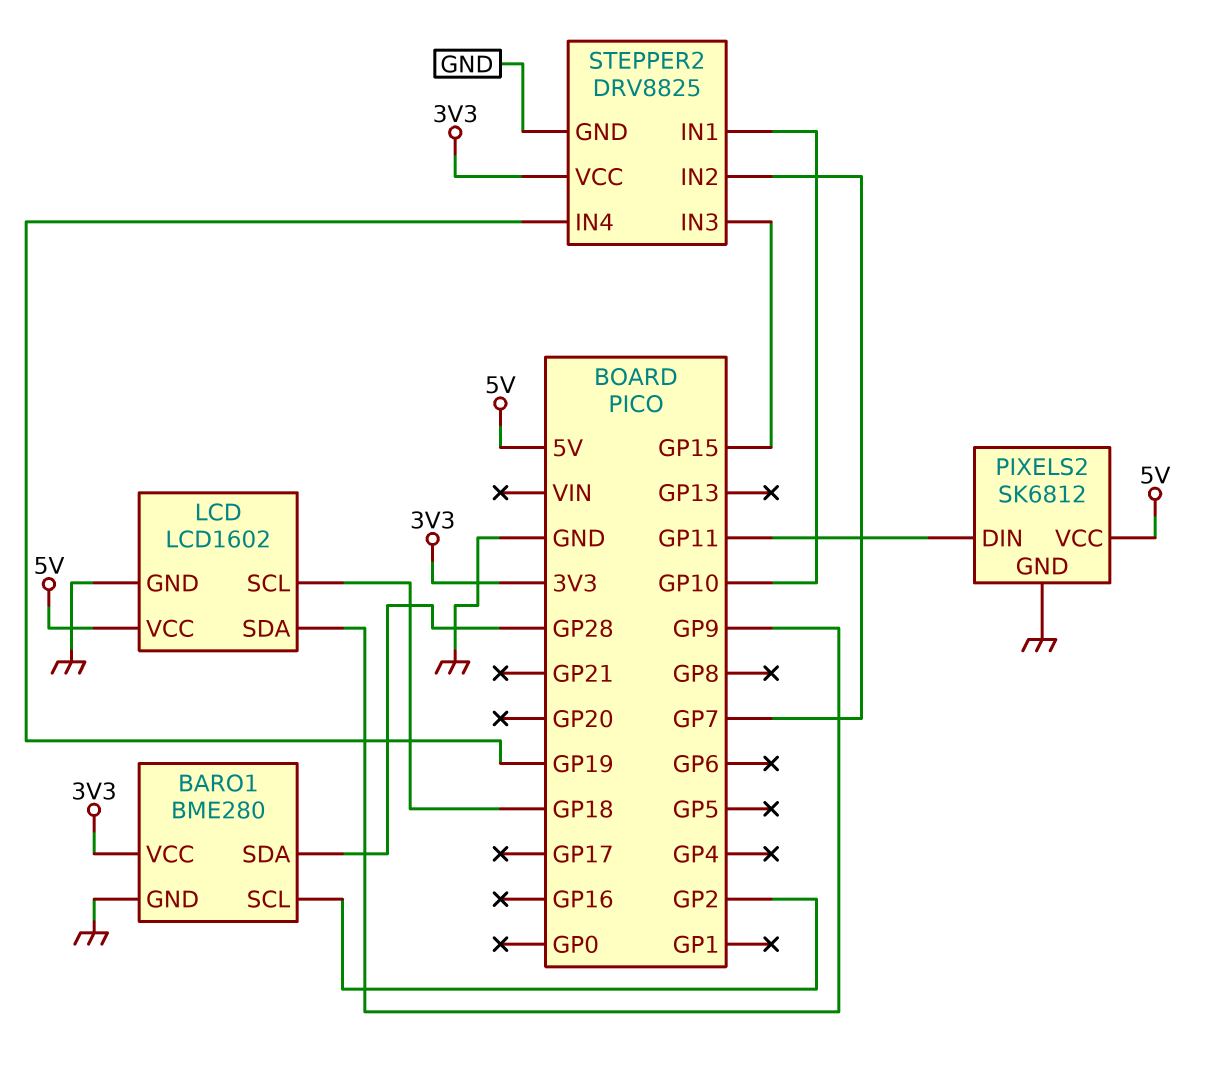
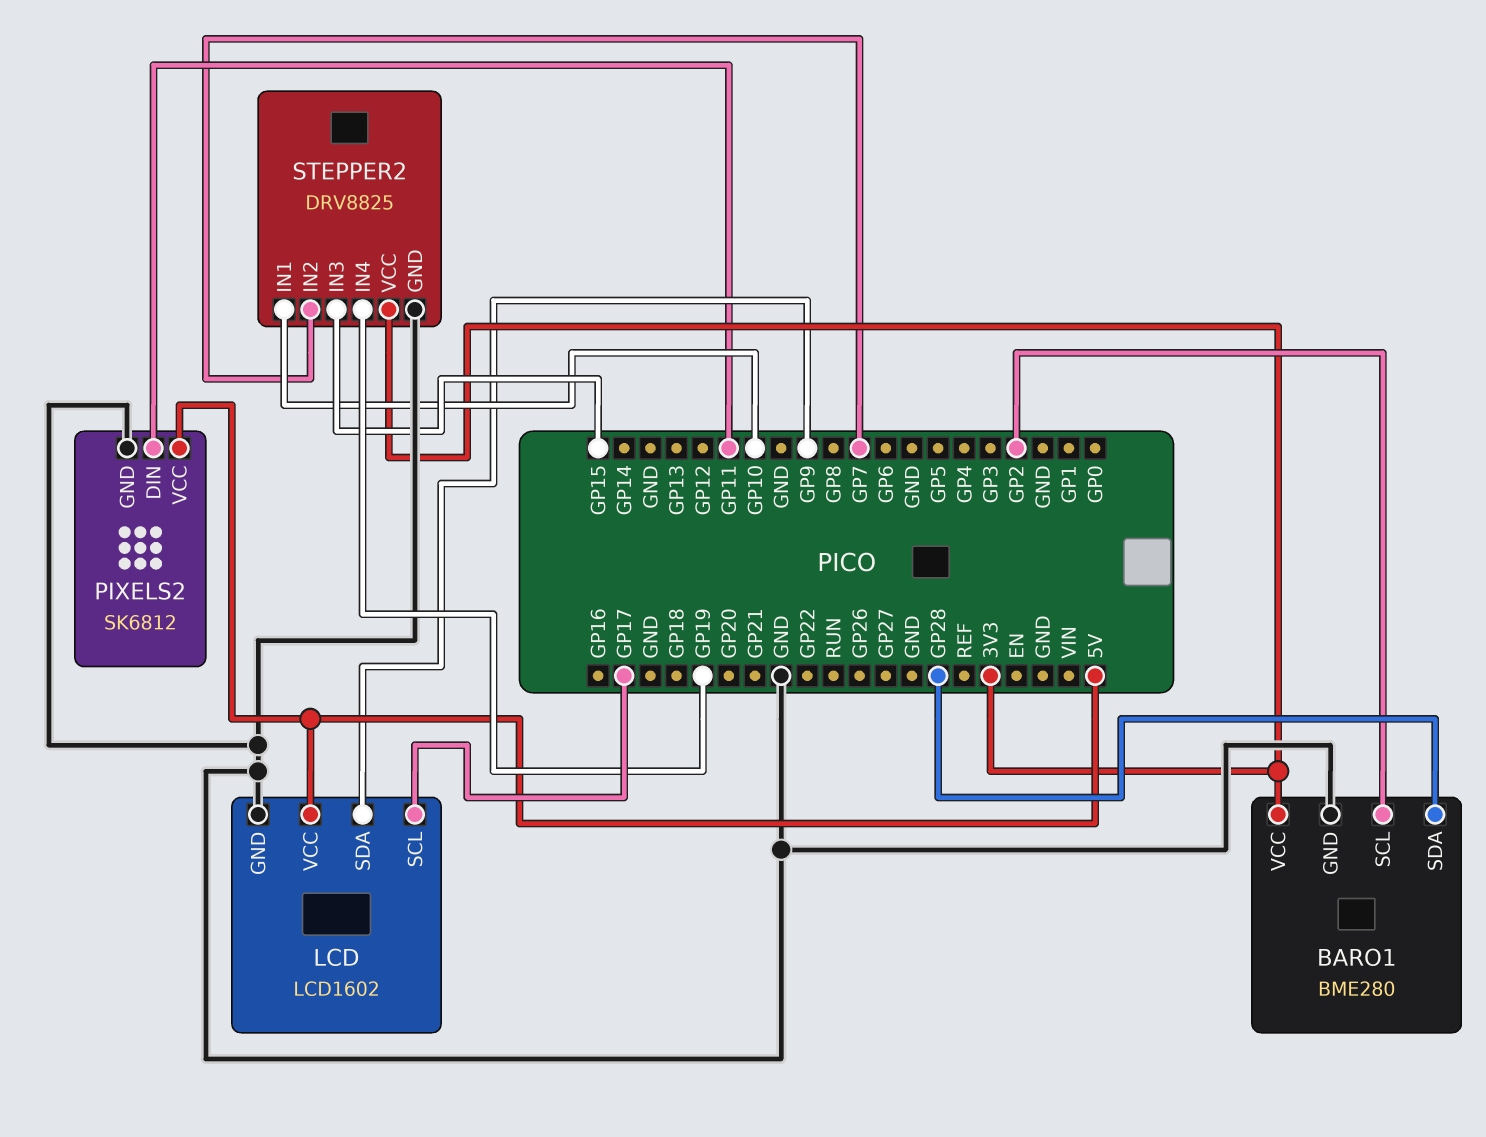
LCD pin SCL: GP18 -> GP17

